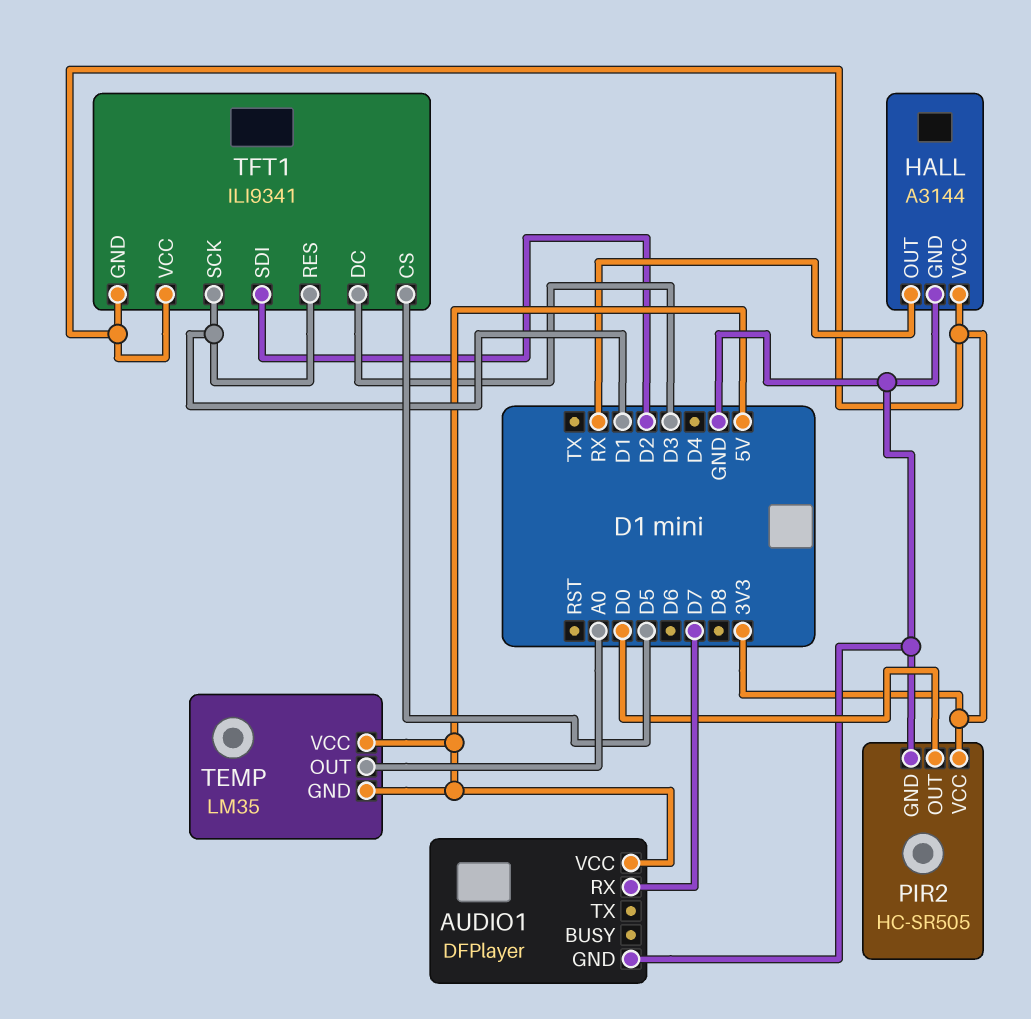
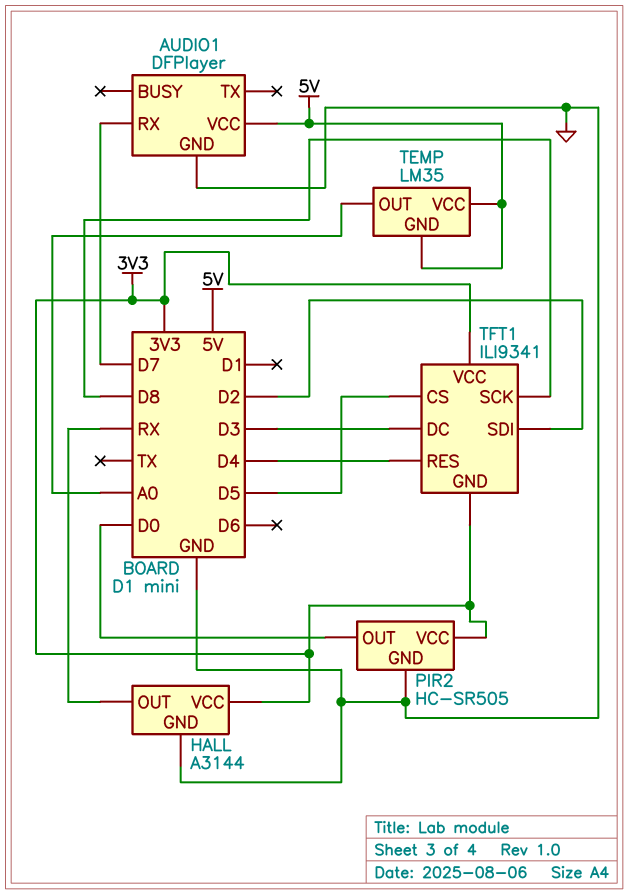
TFT1 pin RES: D1 -> D4
TFT1 pin SCK: D1 -> D8

